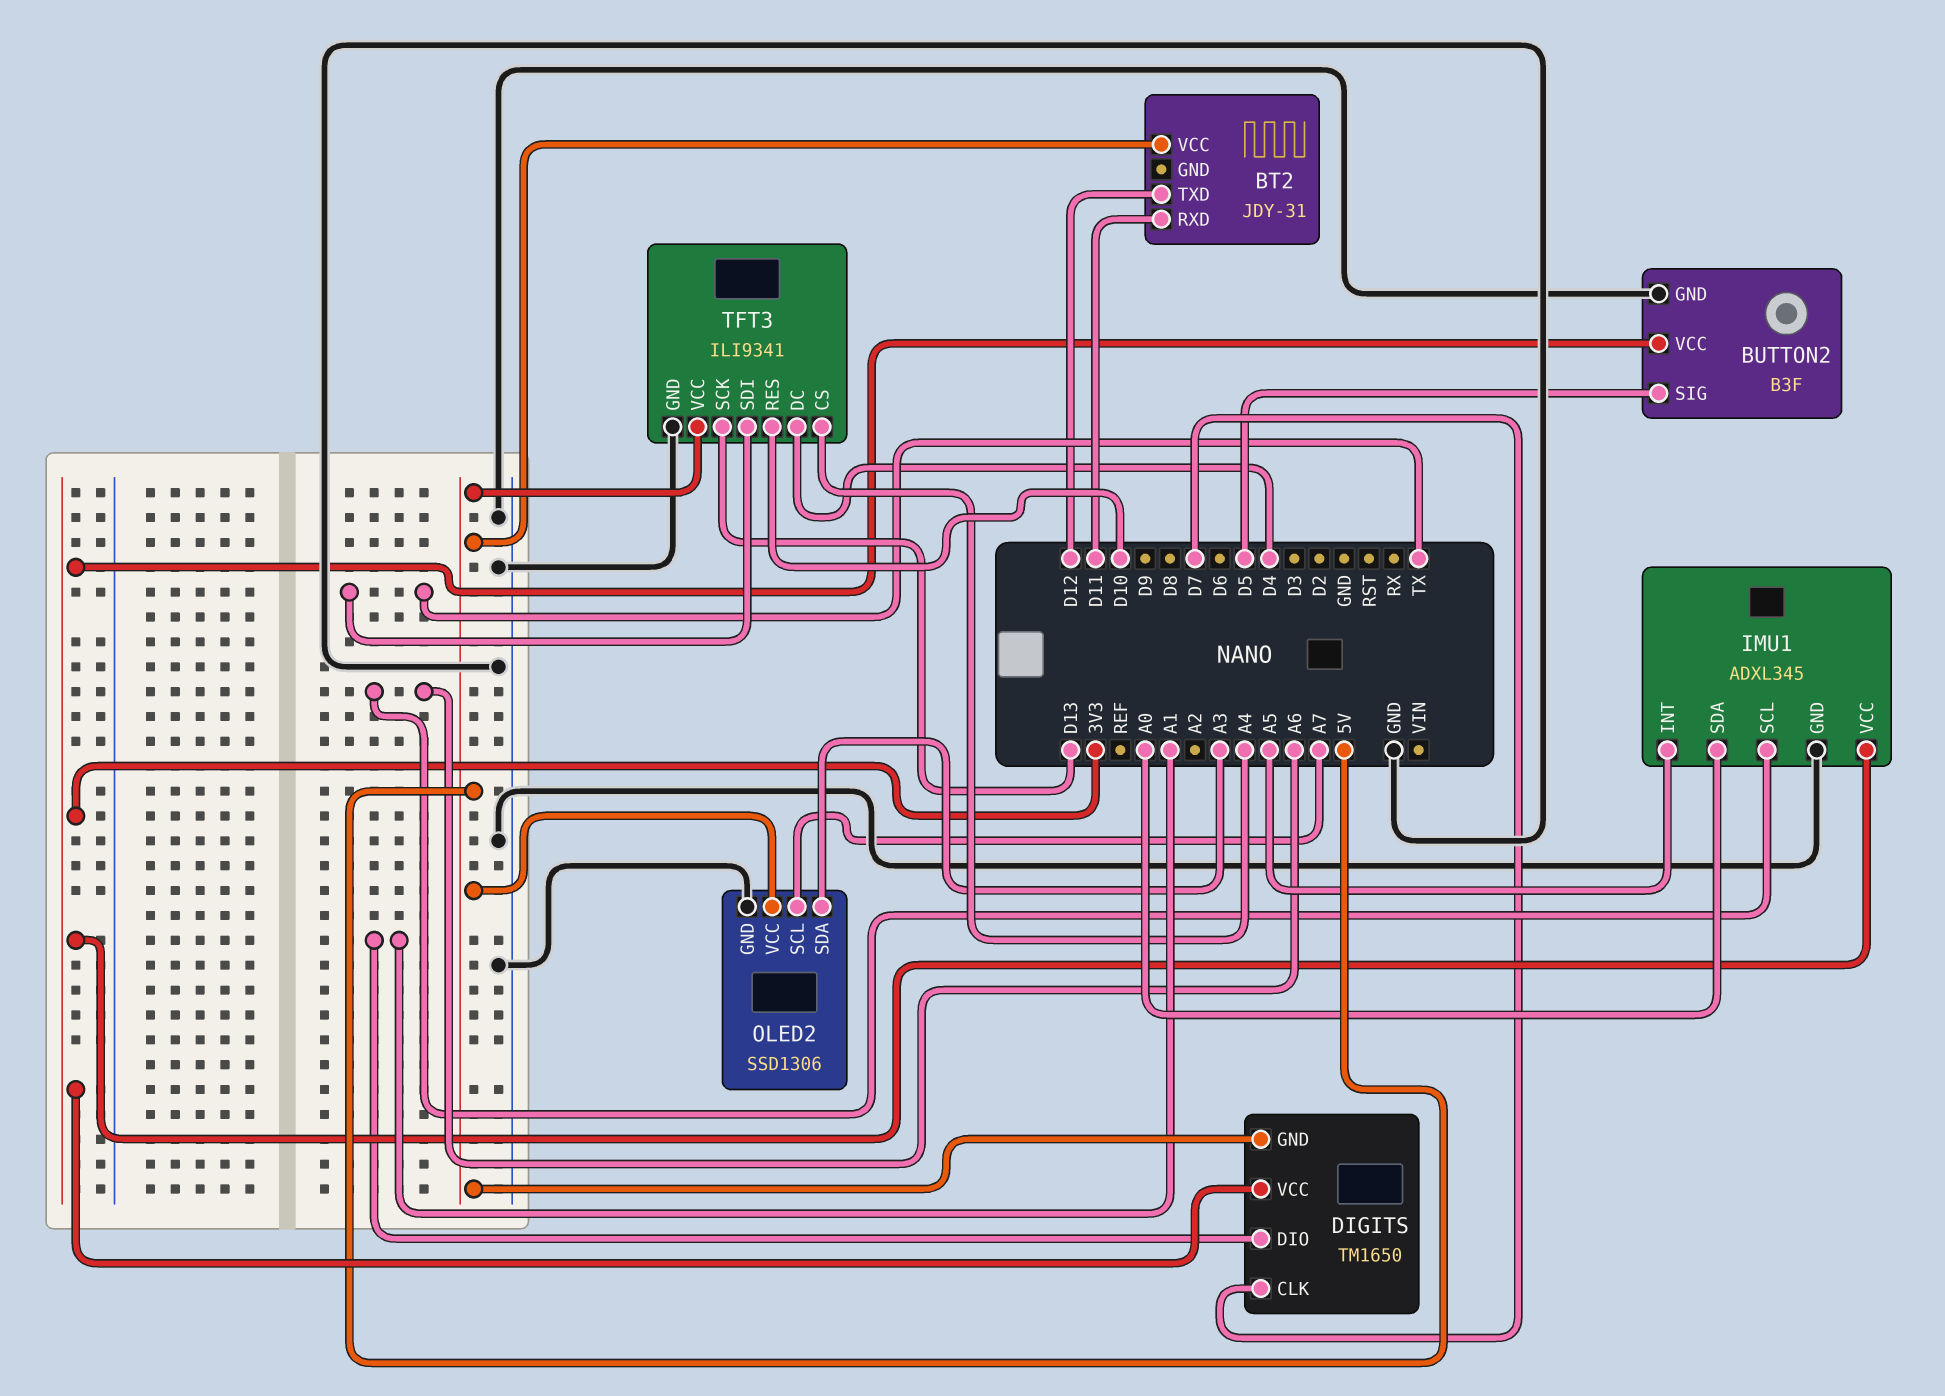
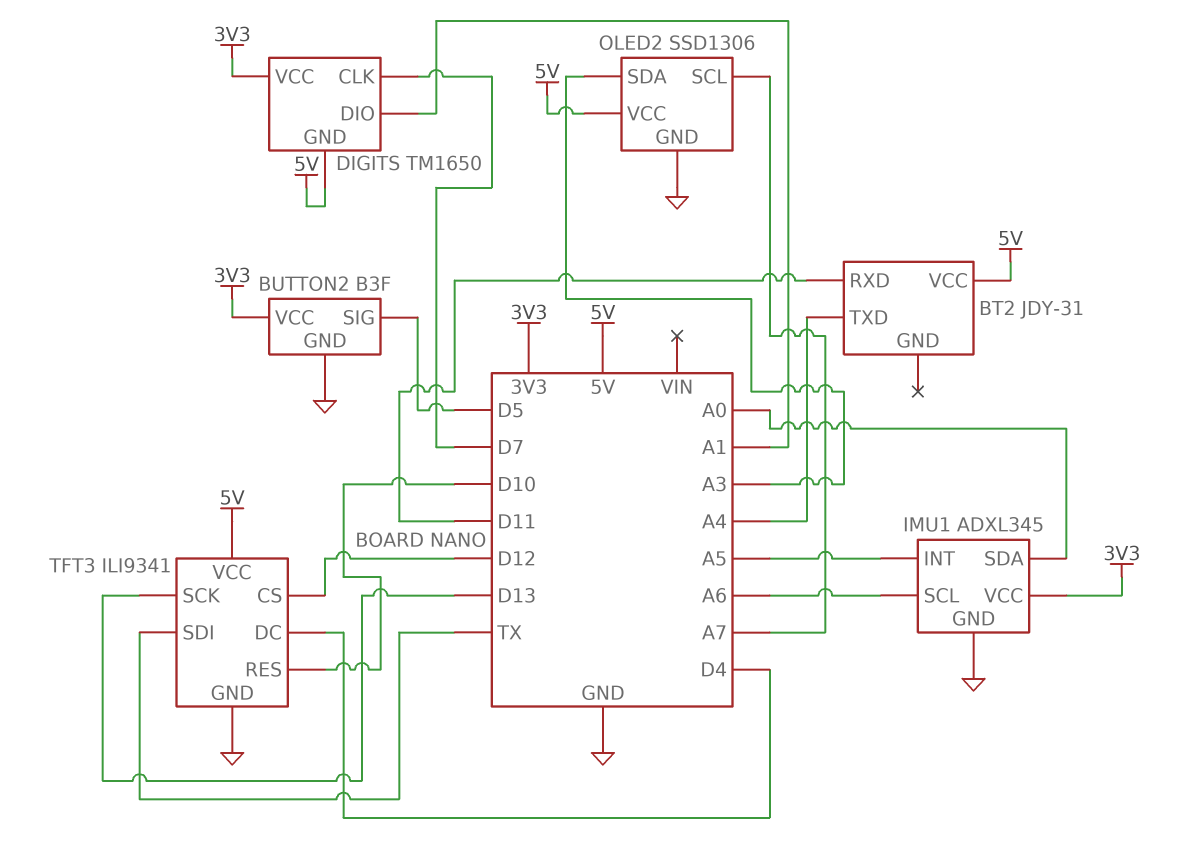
BT2 pin TXD: D12 -> A4
TFT3 pin CS: A4 -> D12

